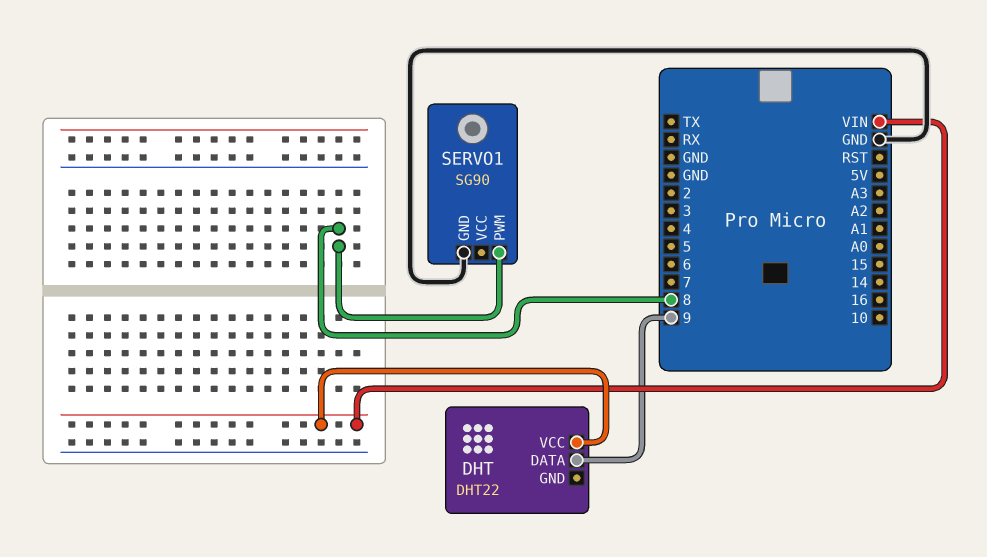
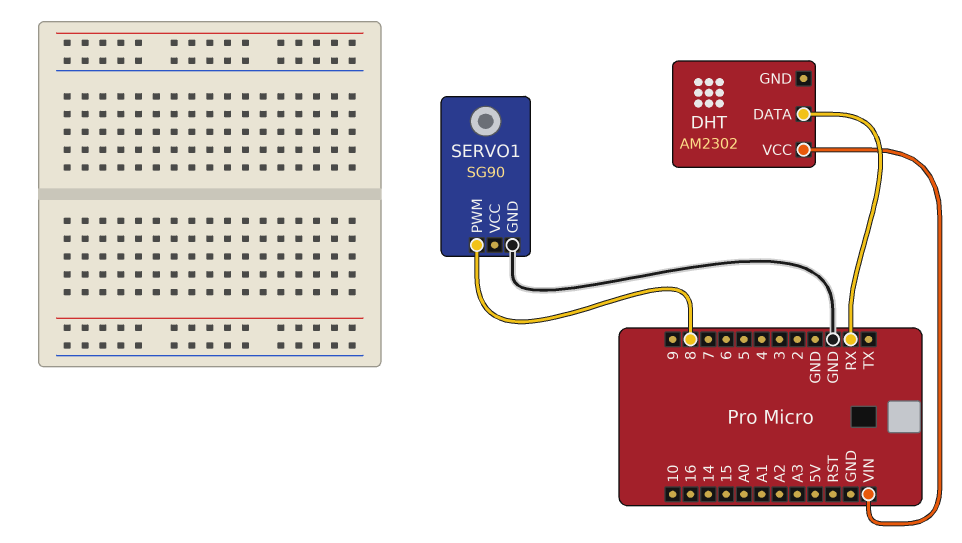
DHT: DHT22 -> AM2302
DHT pin DATA: 9 -> RX

